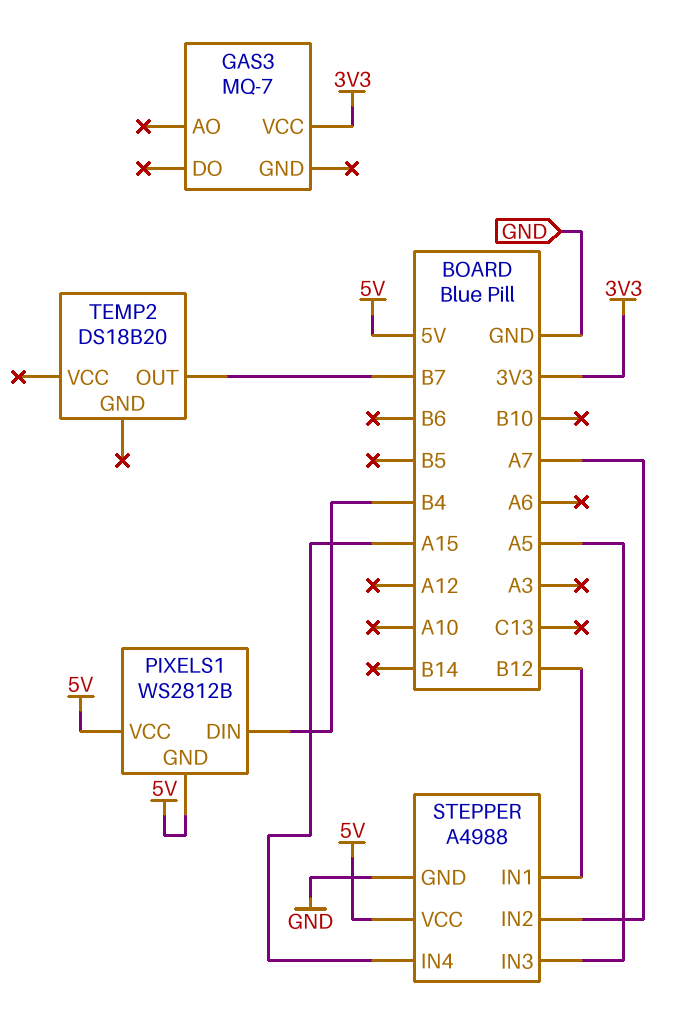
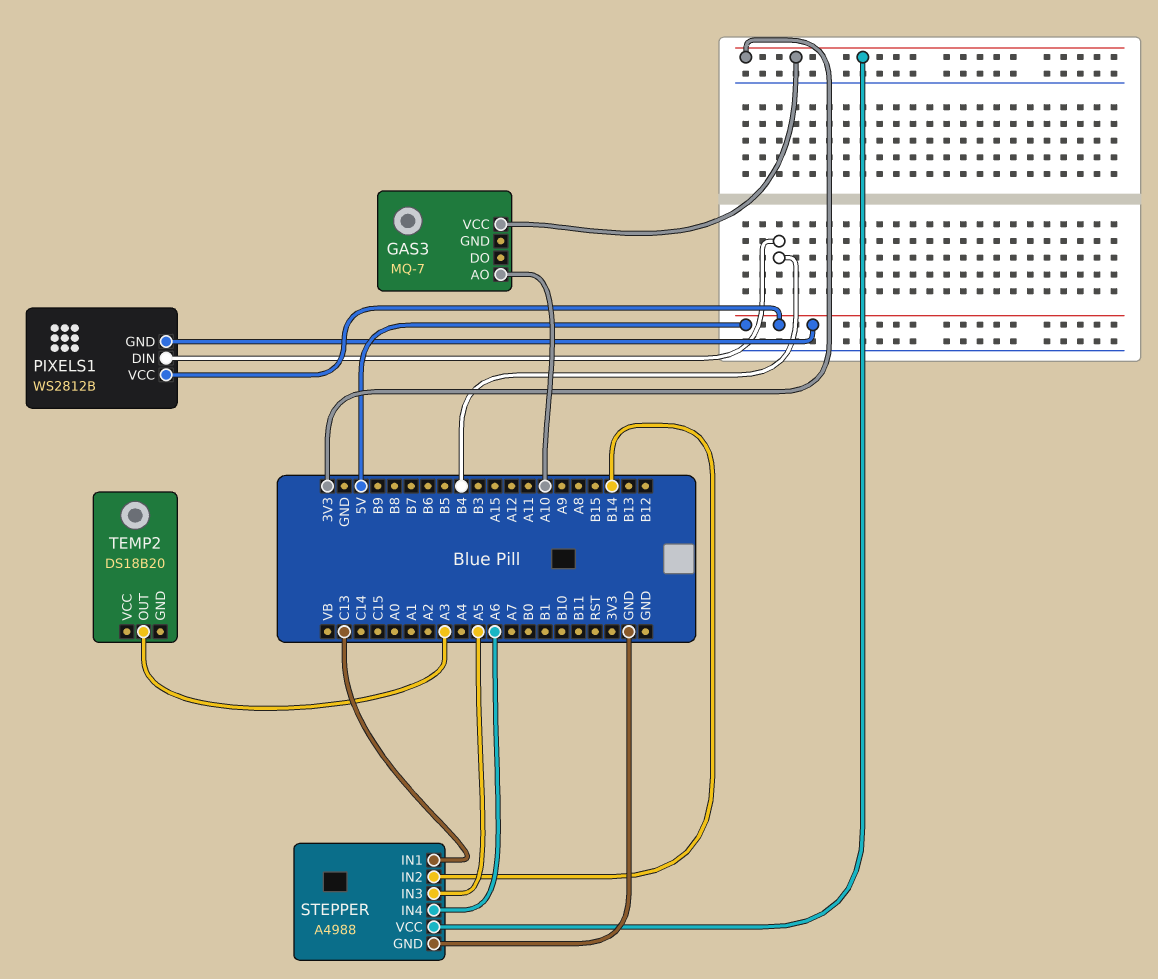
GAS3 pin AO: none -> A10
STEPPER pin IN1: B12 -> C13
STEPPER pin IN2: A7 -> B14
STEPPER pin IN4: A15 -> A6
STEPPER pin VCC: 5V -> 3V3
TEMP2 pin OUT: B7 -> A3

